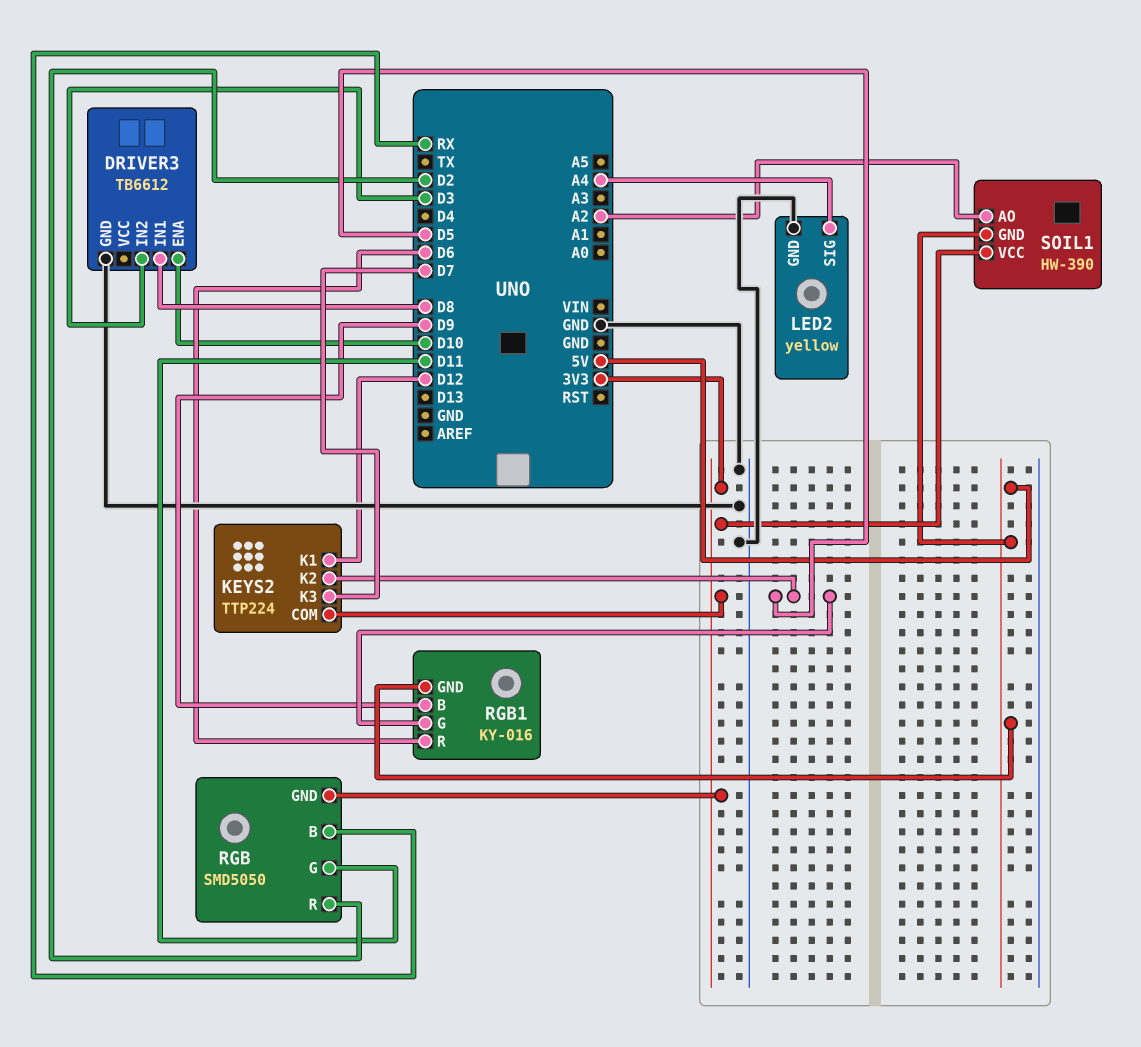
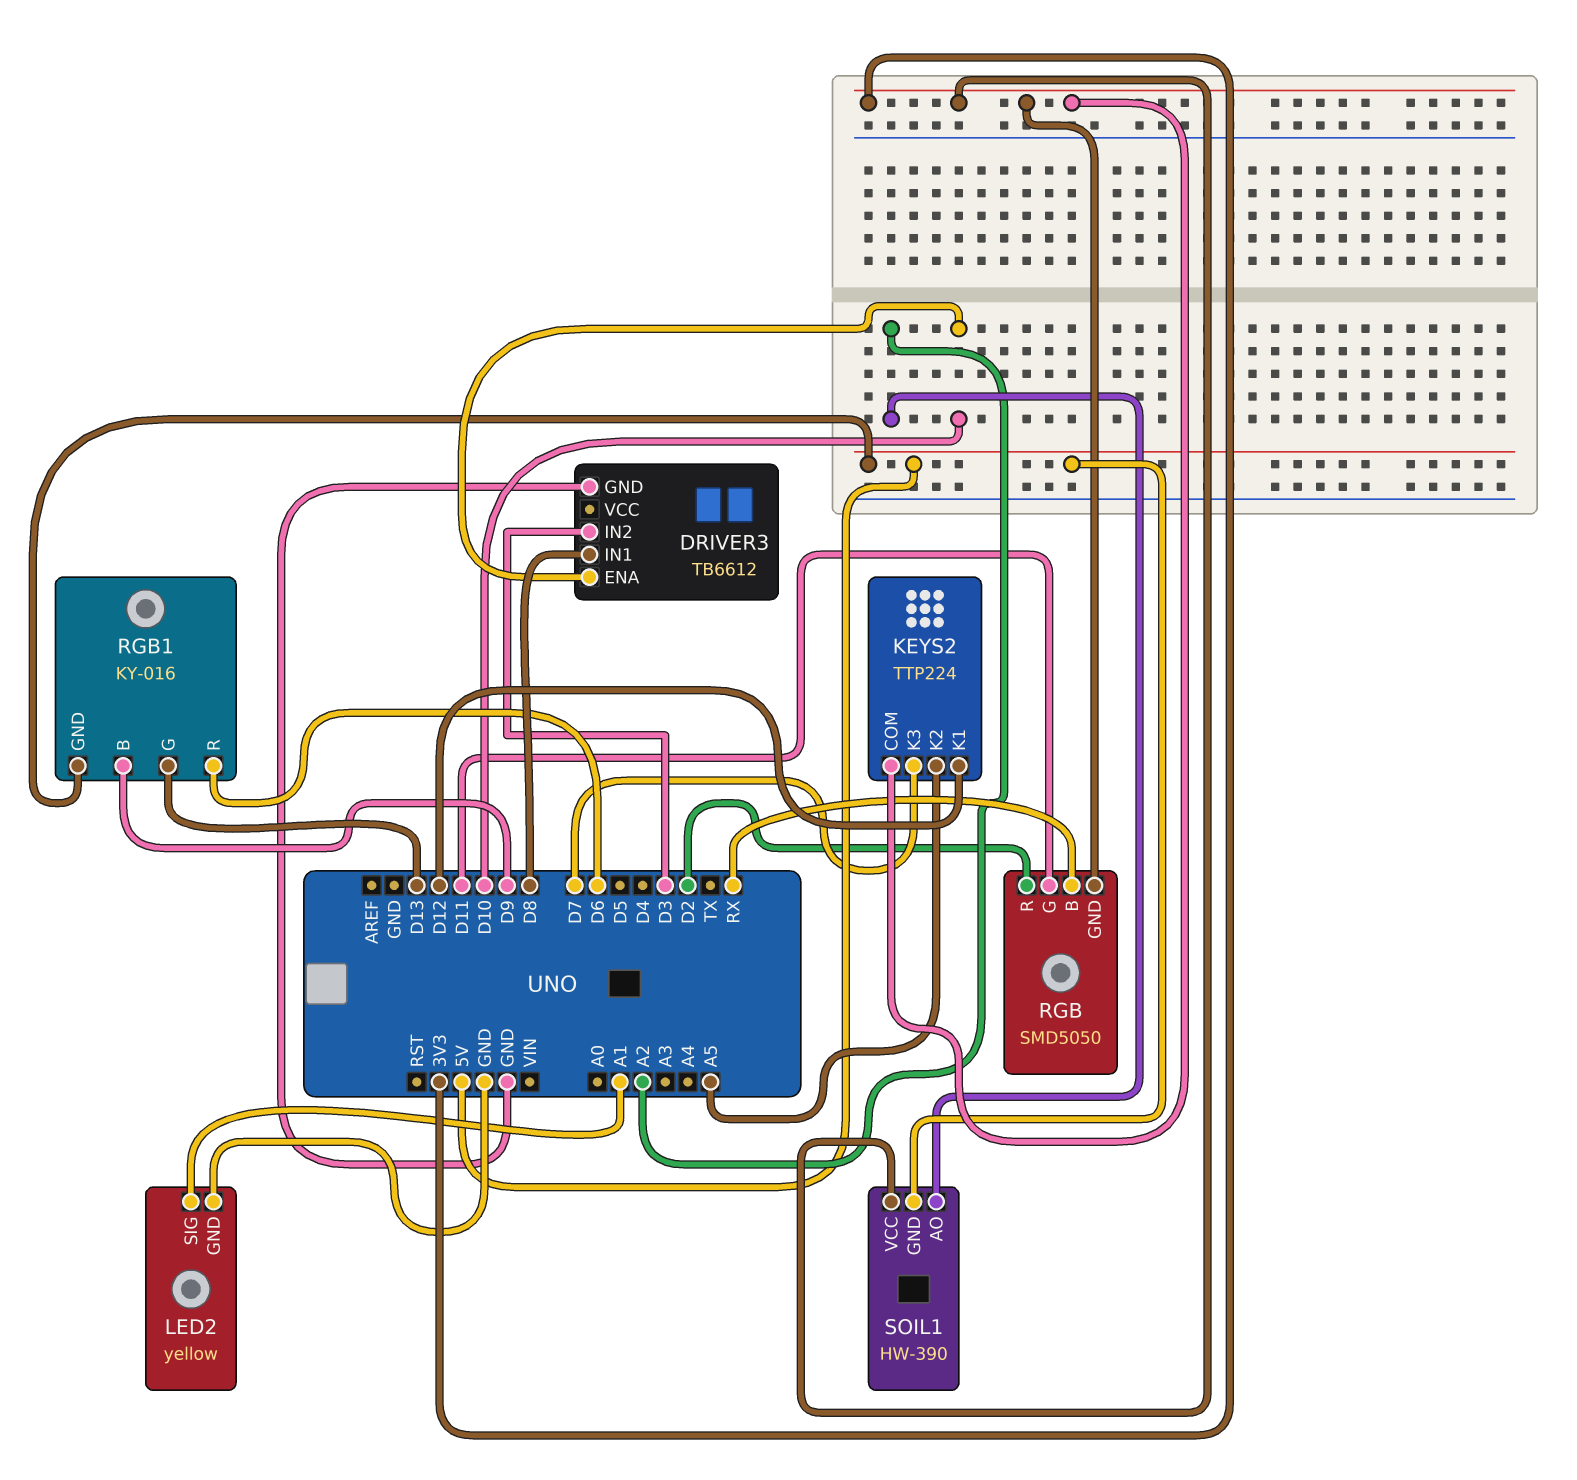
KEYS2 pin K2: D5 -> A5
LED2 pin SIG: A4 -> A1
RGB1 pin G: D5 -> D13

